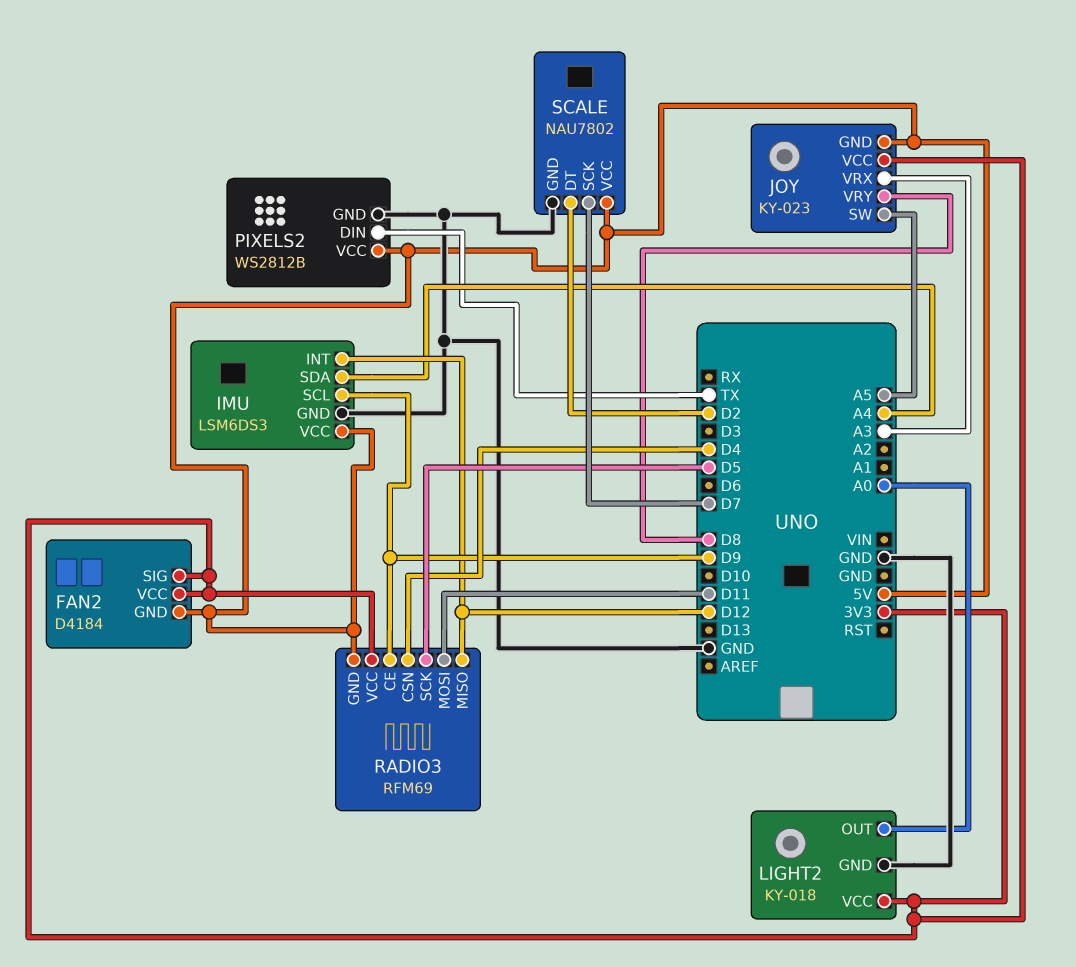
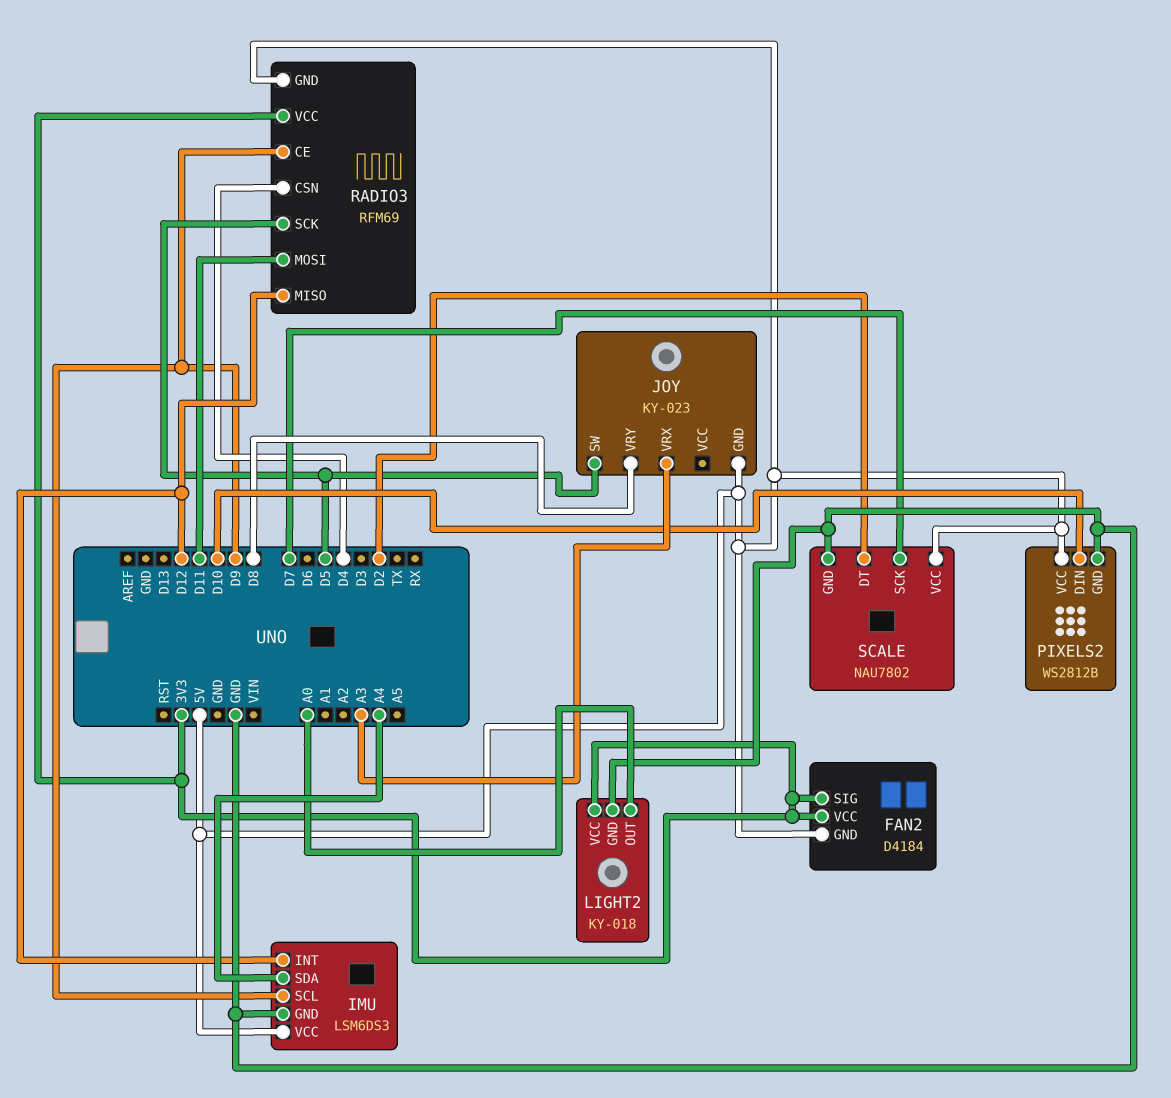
JOY pin SW: A5 -> D5
JOY pin VCC: 3V3 -> none
PIXELS2 pin DIN: TX -> D10

